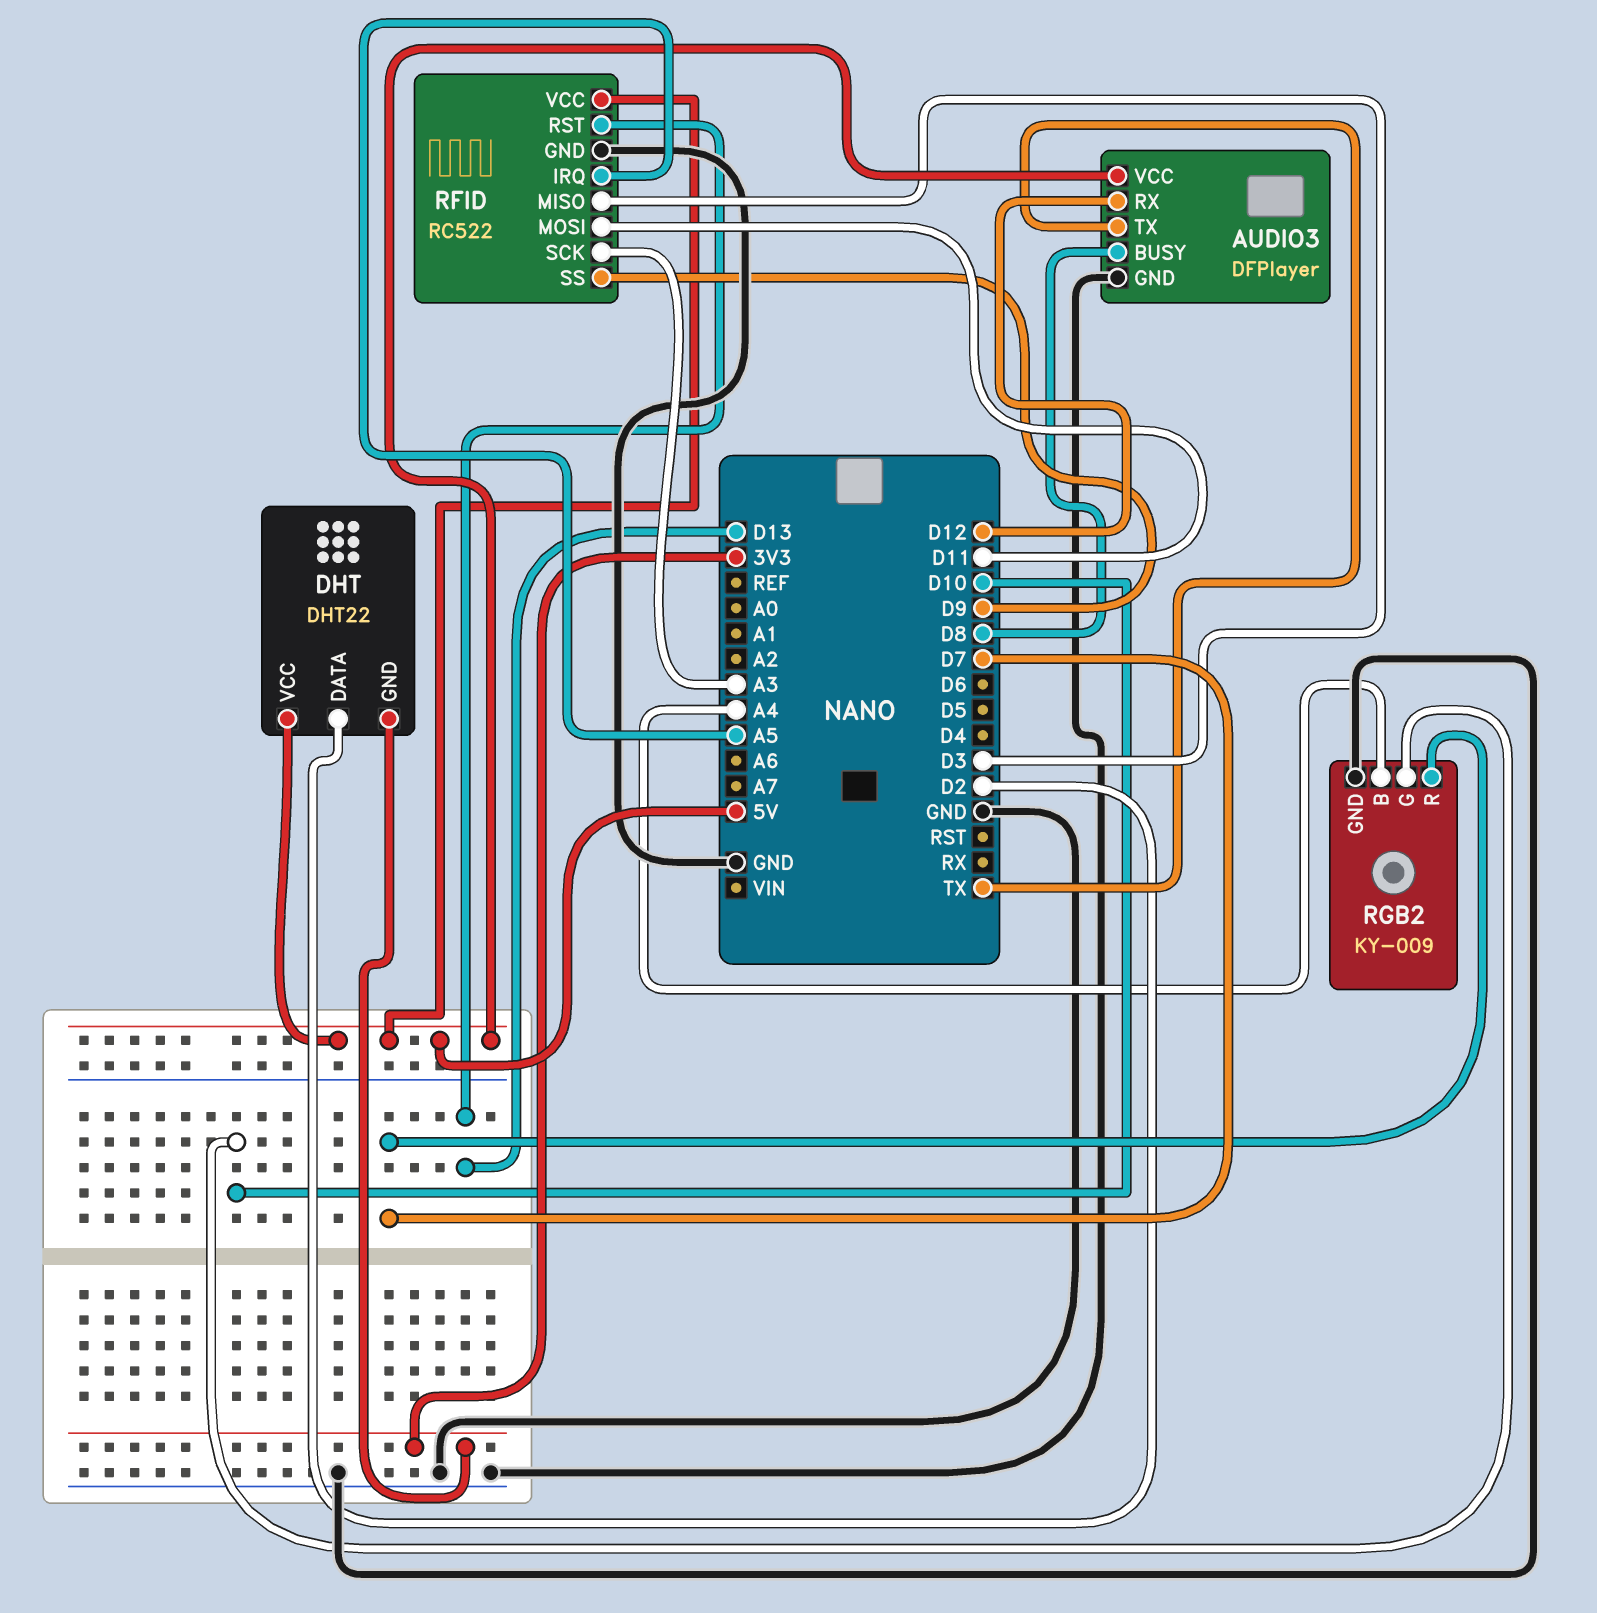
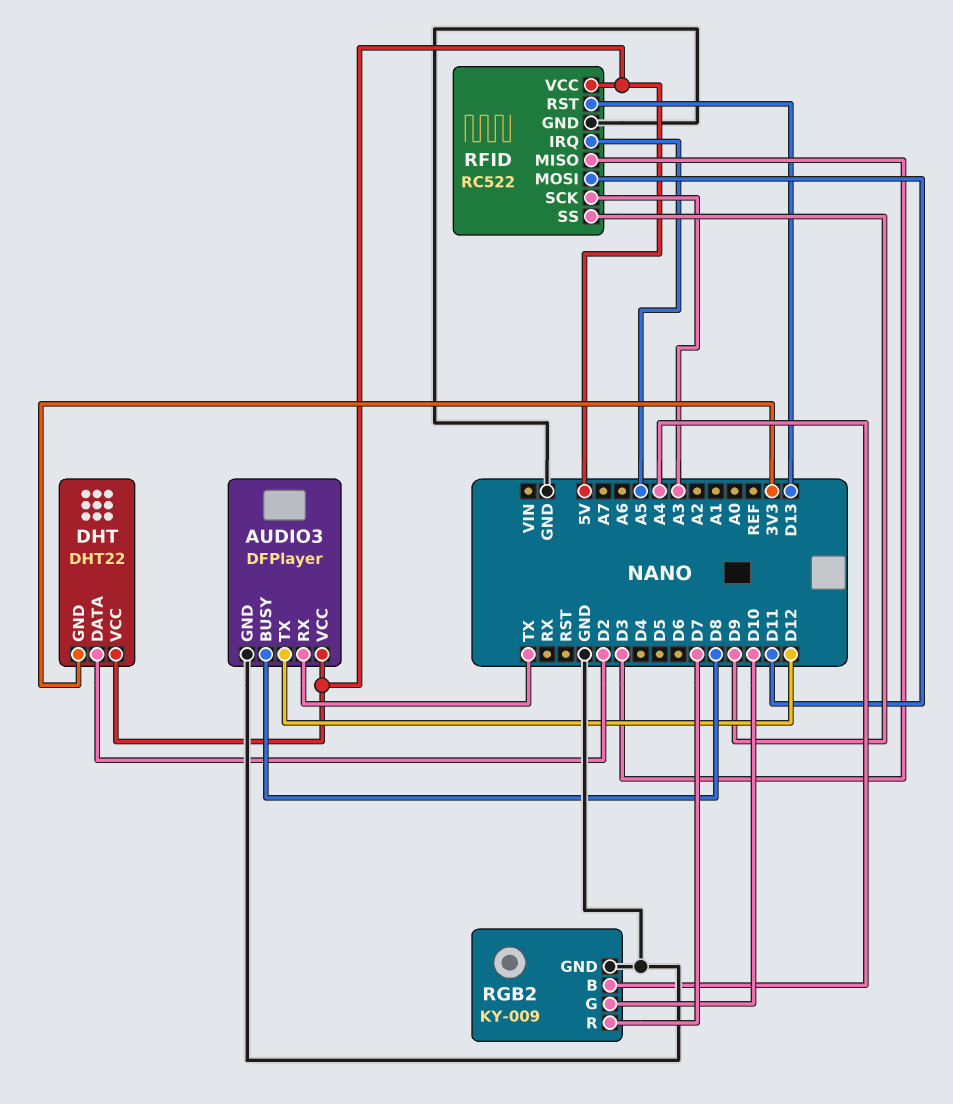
AUDIO3 pin RX: D12 -> TX
AUDIO3 pin TX: TX -> D12

